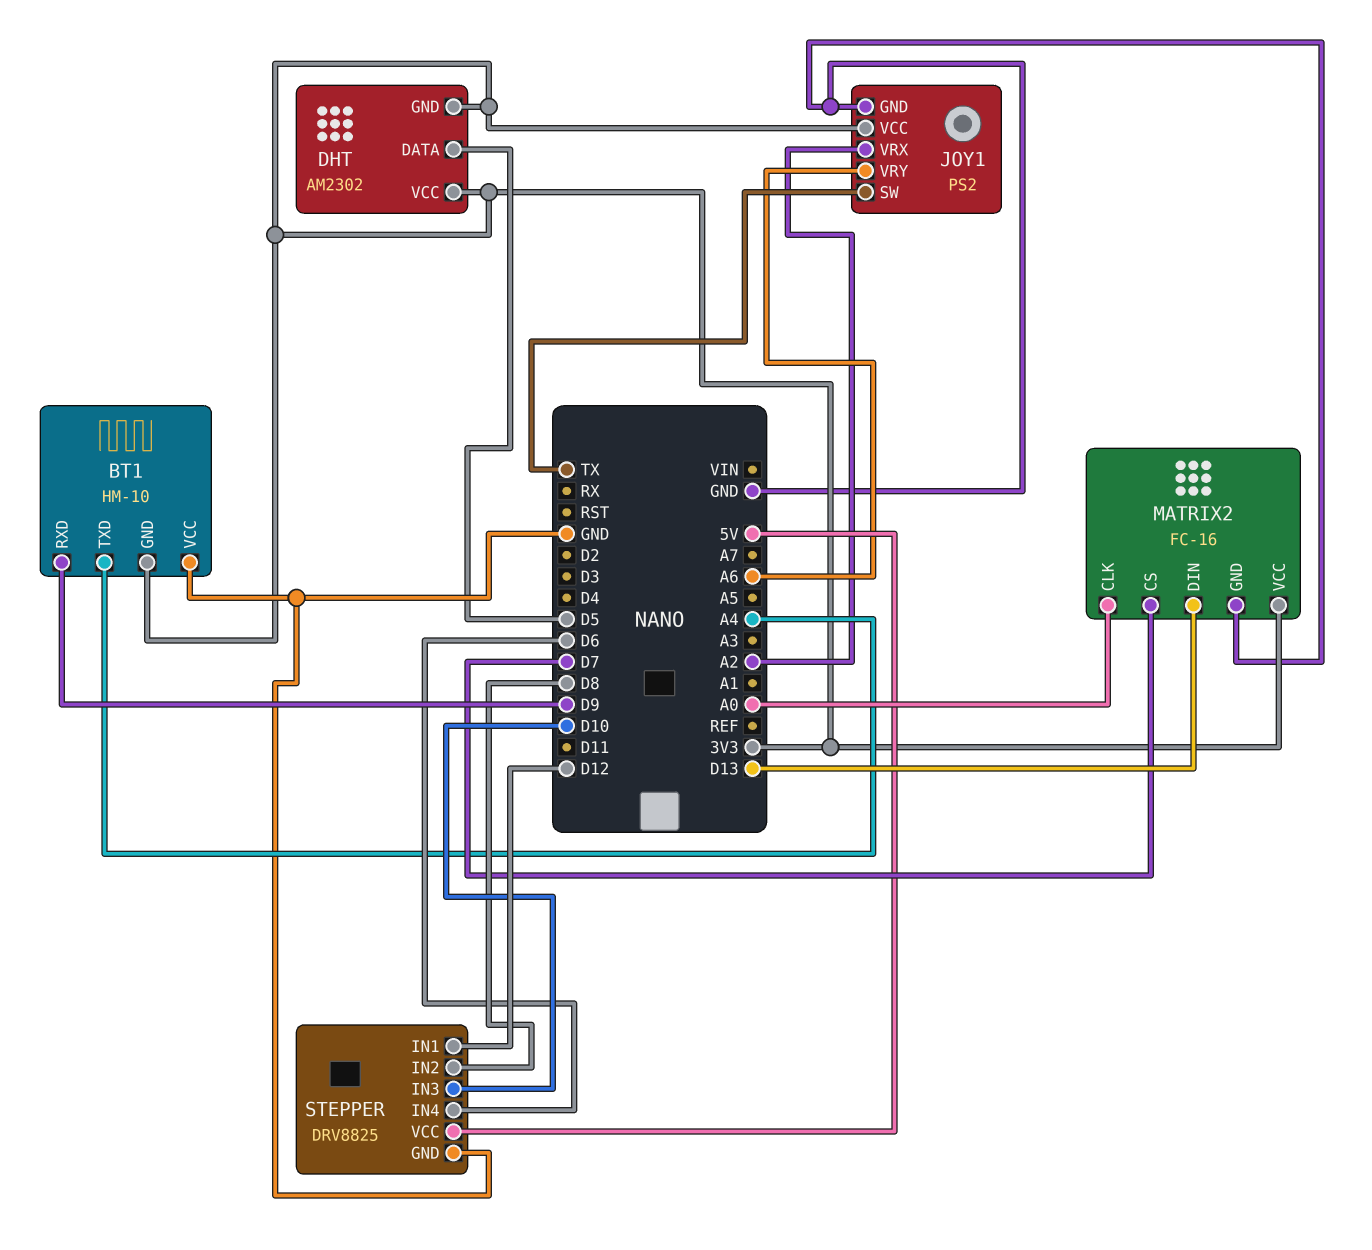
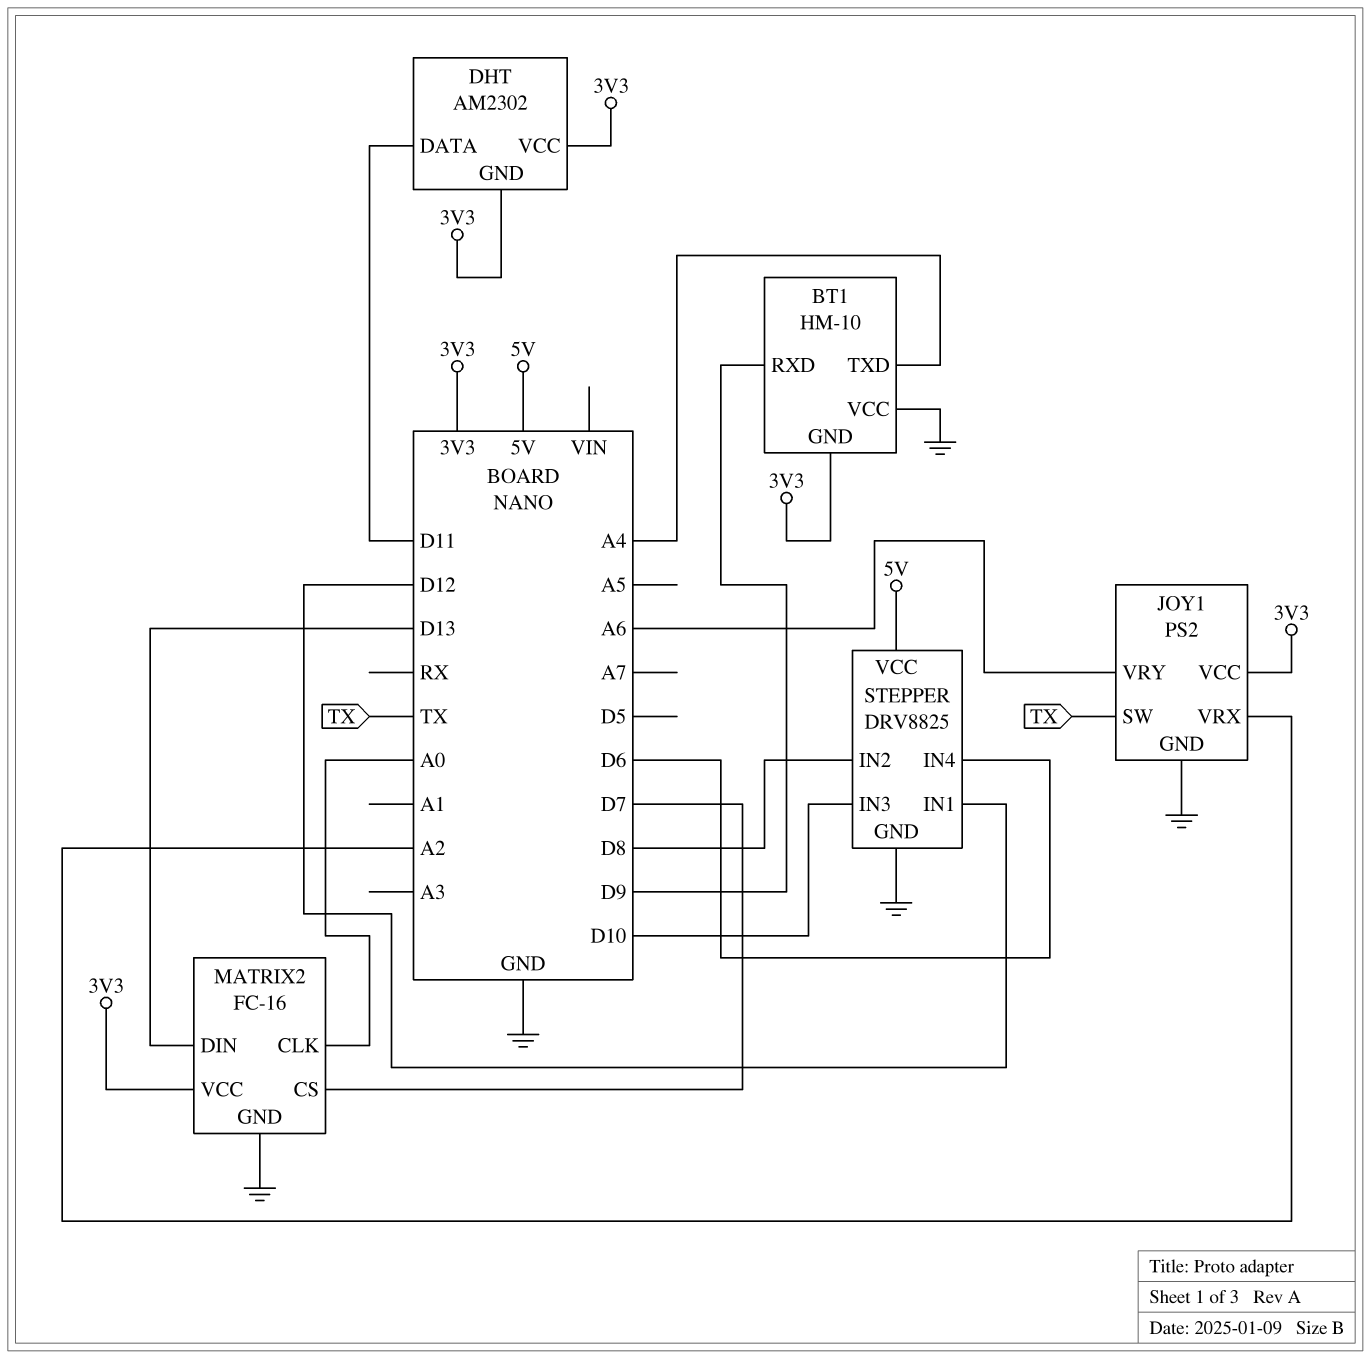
DHT pin DATA: D5 -> D11

